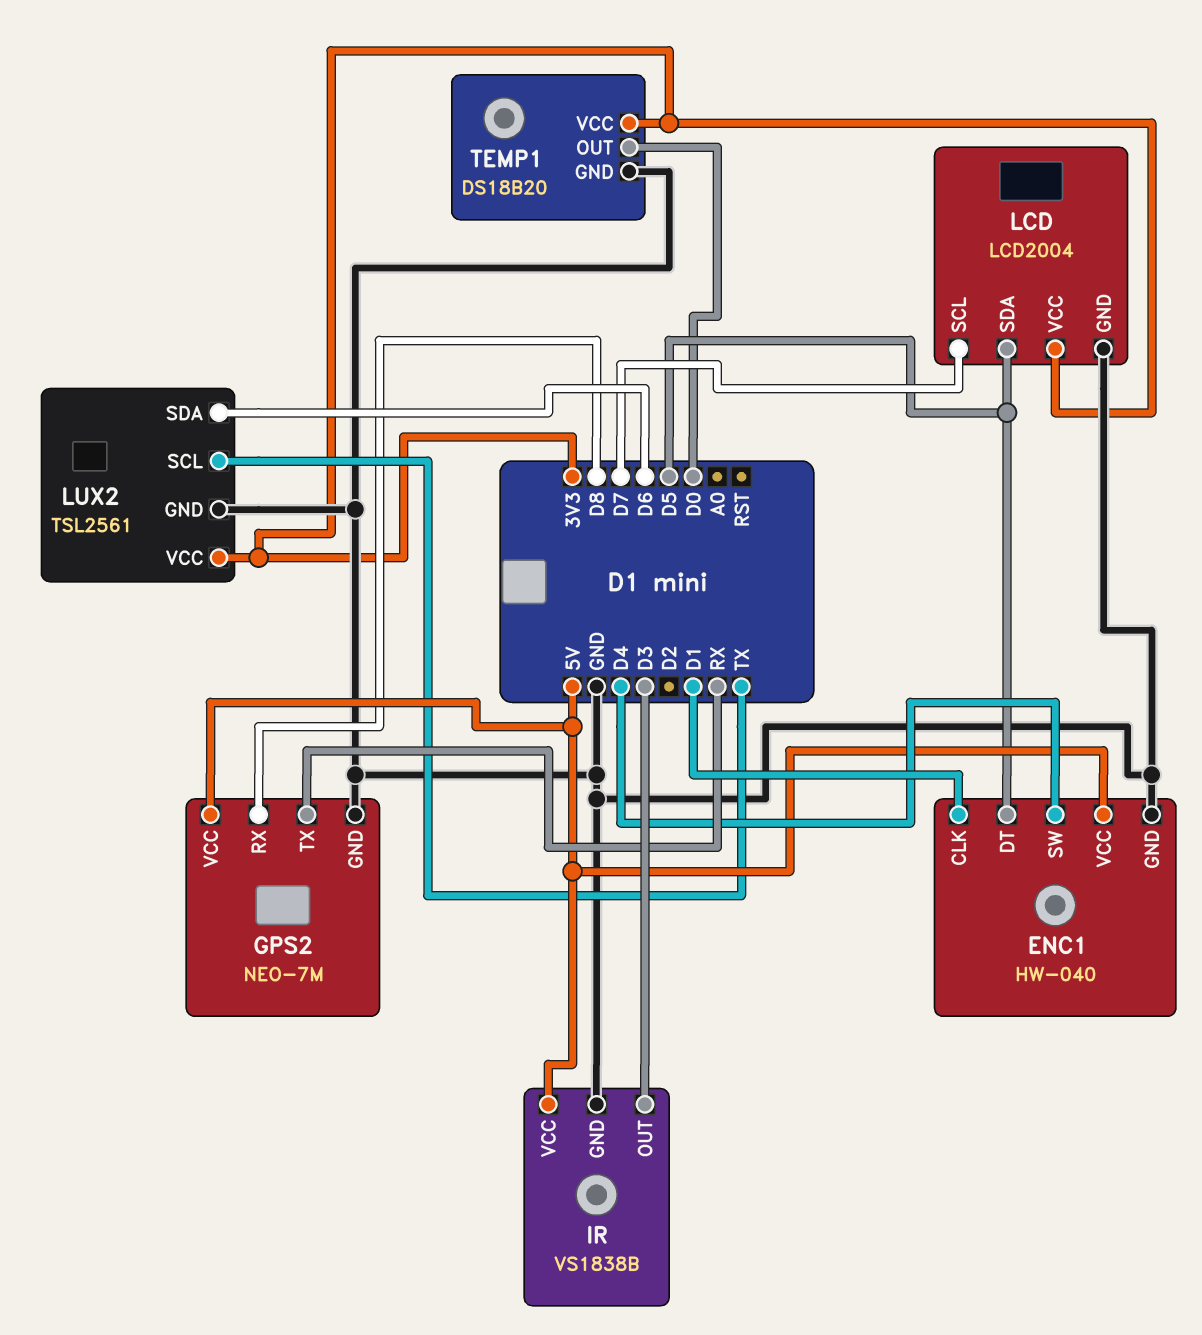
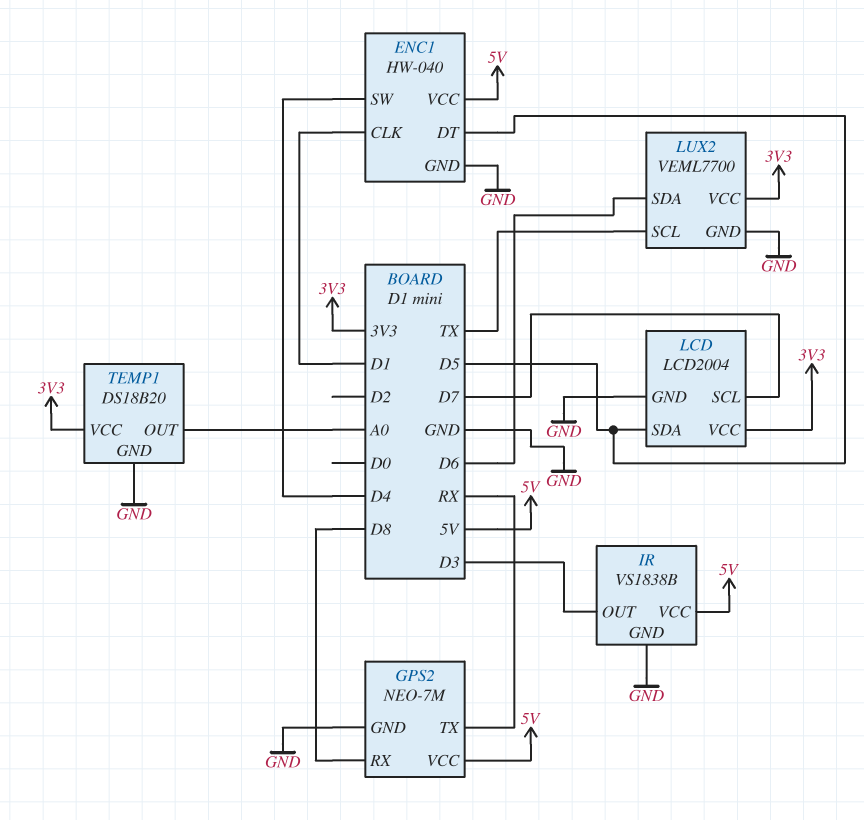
LUX2: TSL2561 -> VEML7700
TEMP1 pin OUT: D0 -> A0

